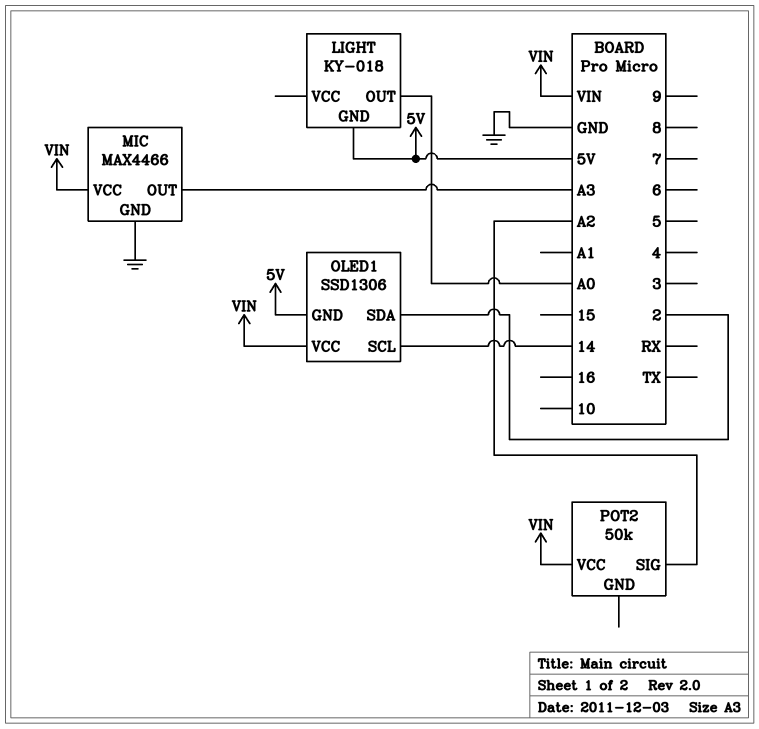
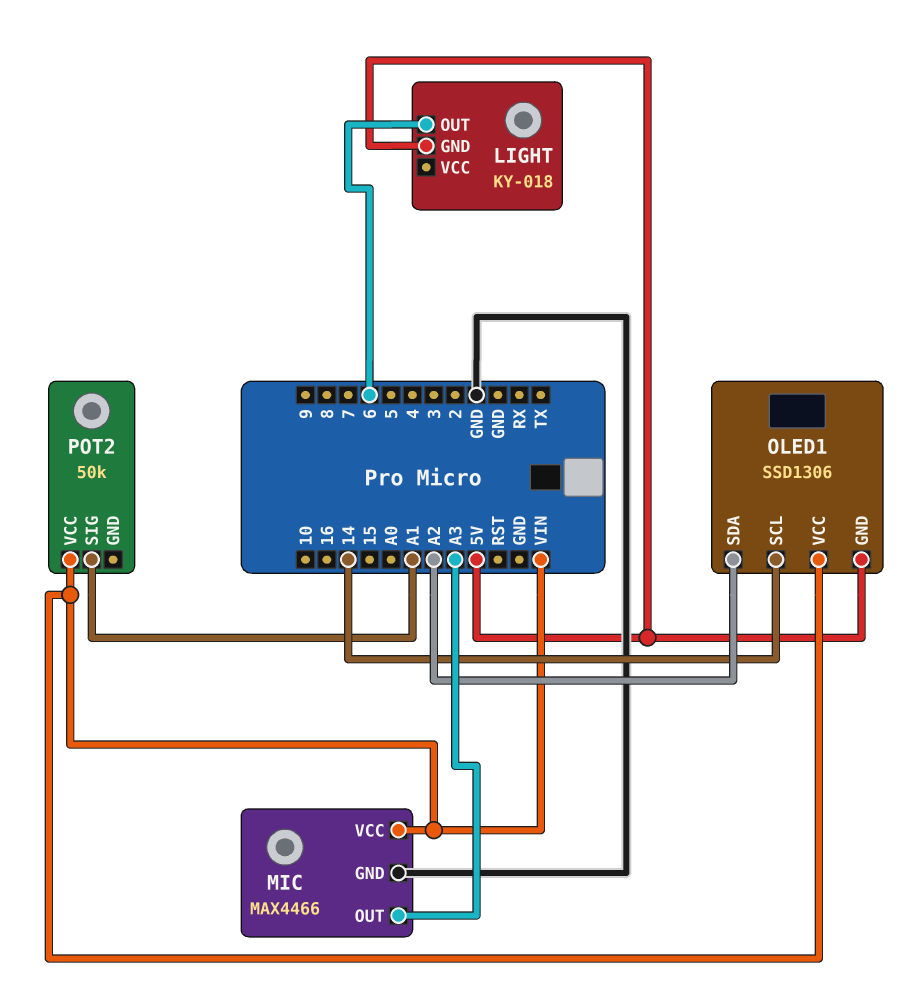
LIGHT pin OUT: A0 -> 6
OLED1 pin SDA: 2 -> A2
POT2 pin SIG: A2 -> A1

